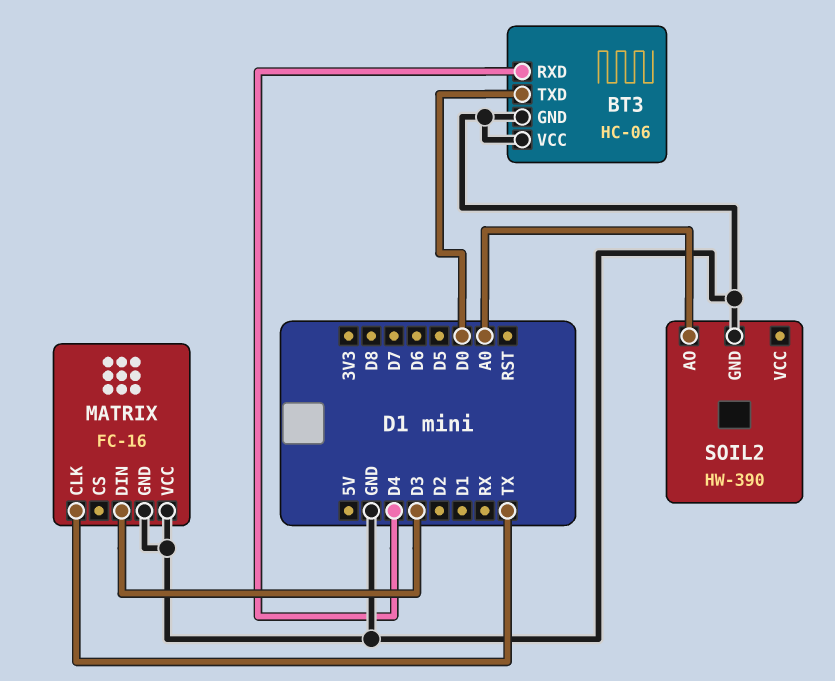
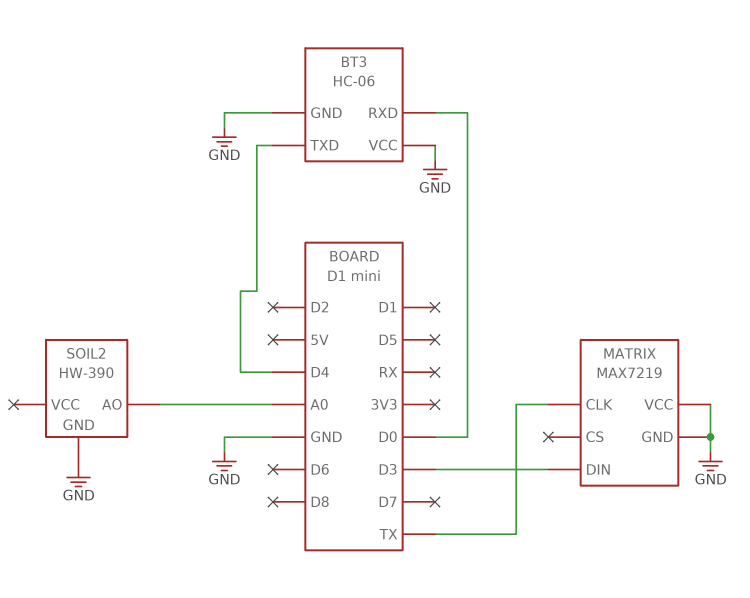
BT3 pin RXD: D4 -> D0
BT3 pin TXD: D0 -> D4
MATRIX: FC-16 -> MAX7219

